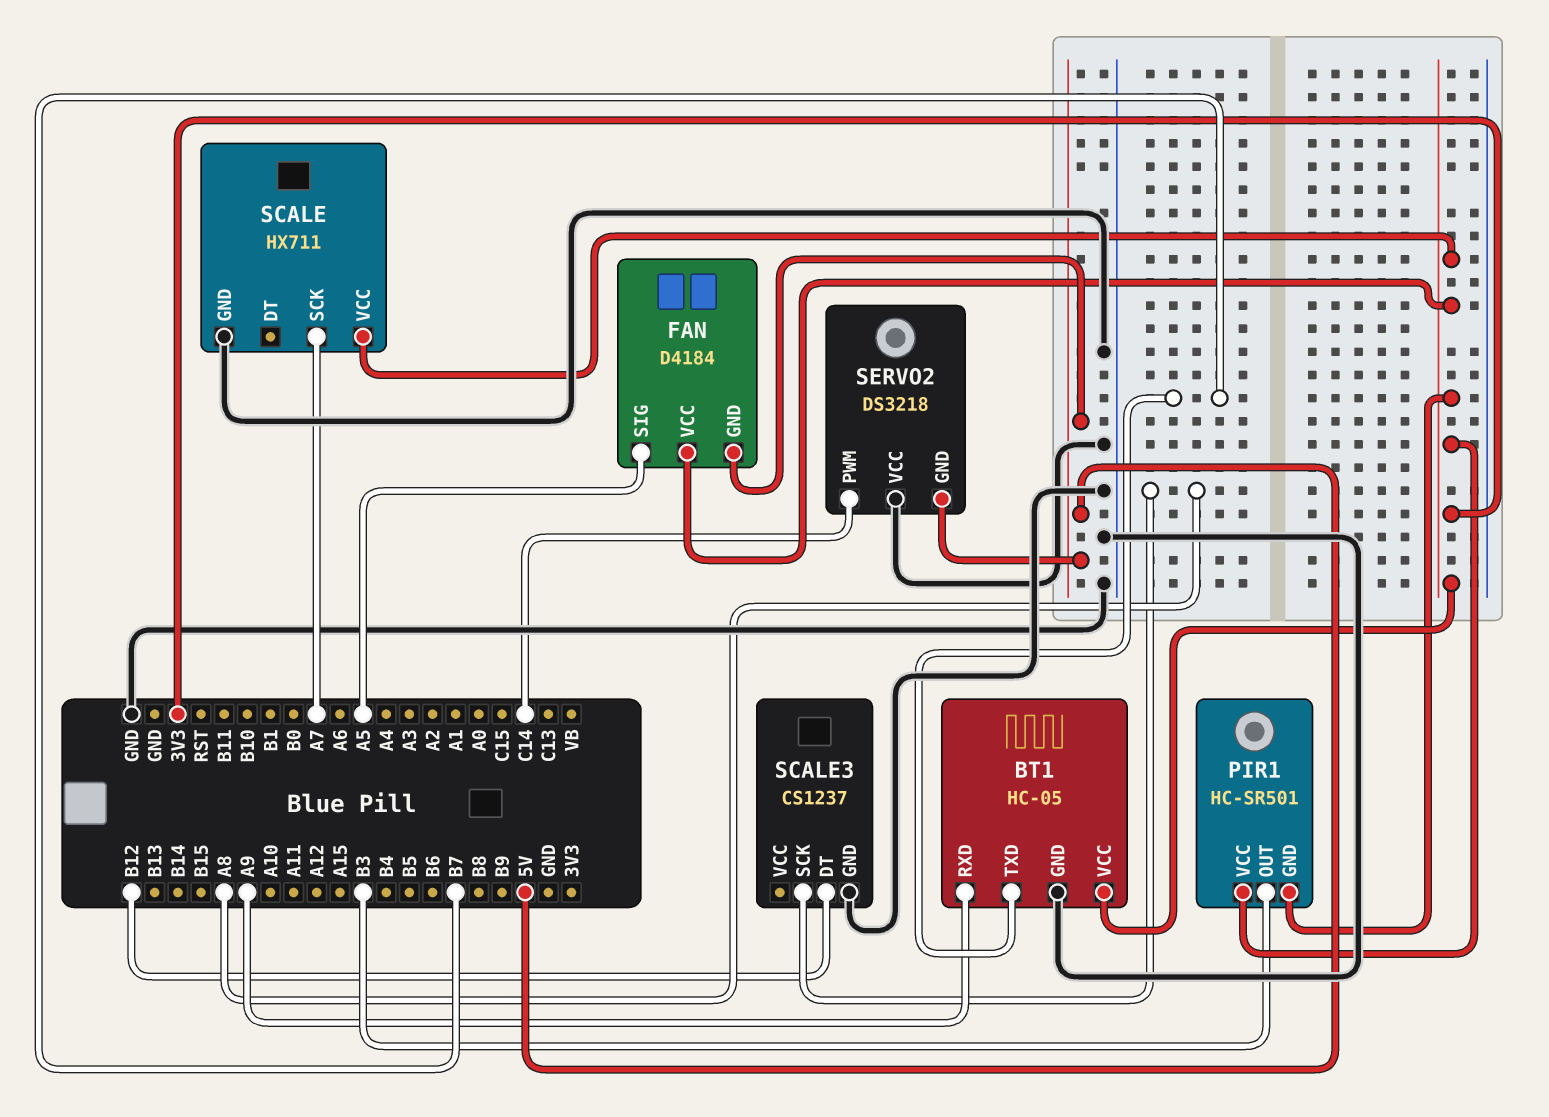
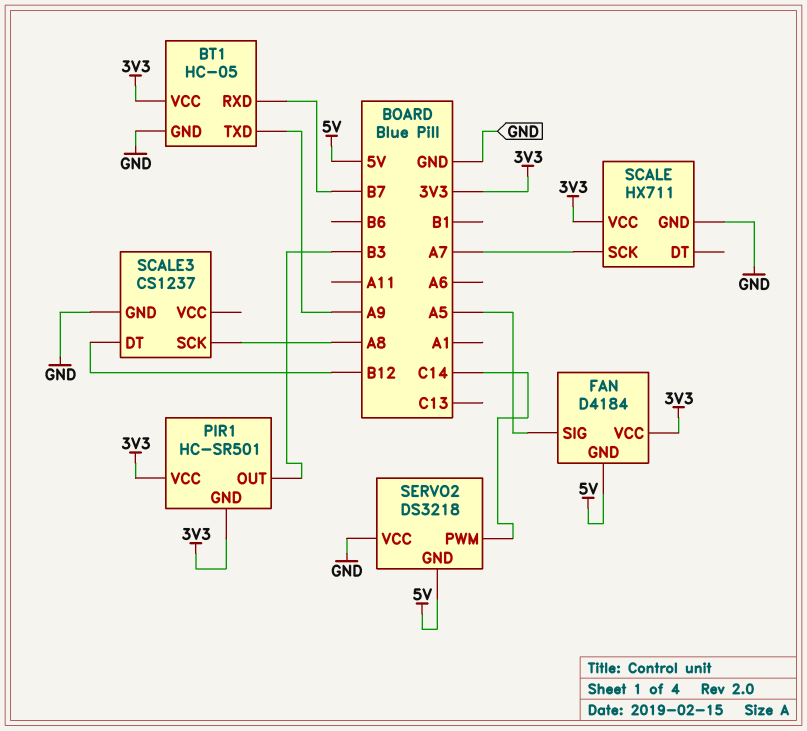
BT1 pin RXD: A9 -> B7
BT1 pin TXD: B7 -> A9

